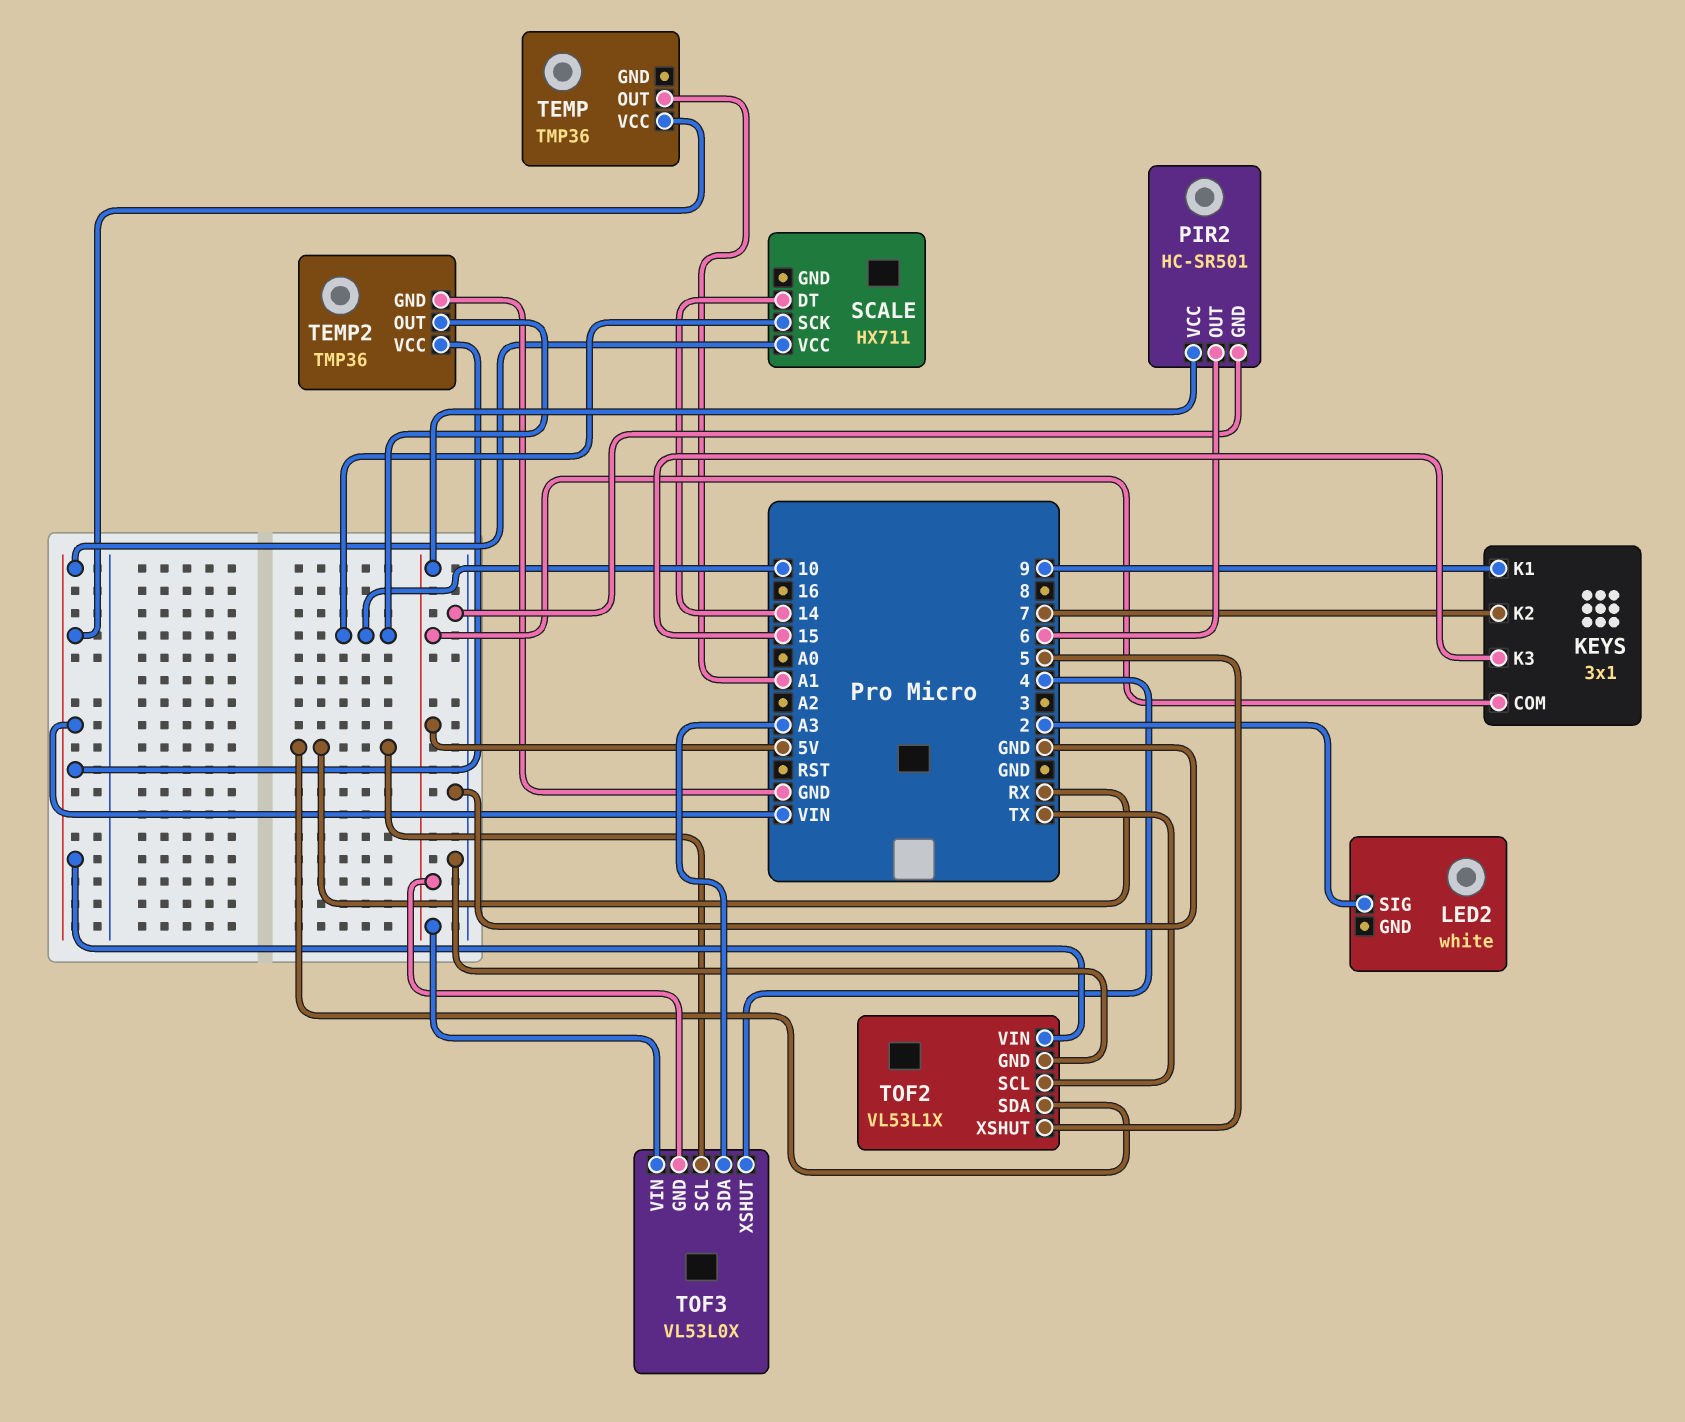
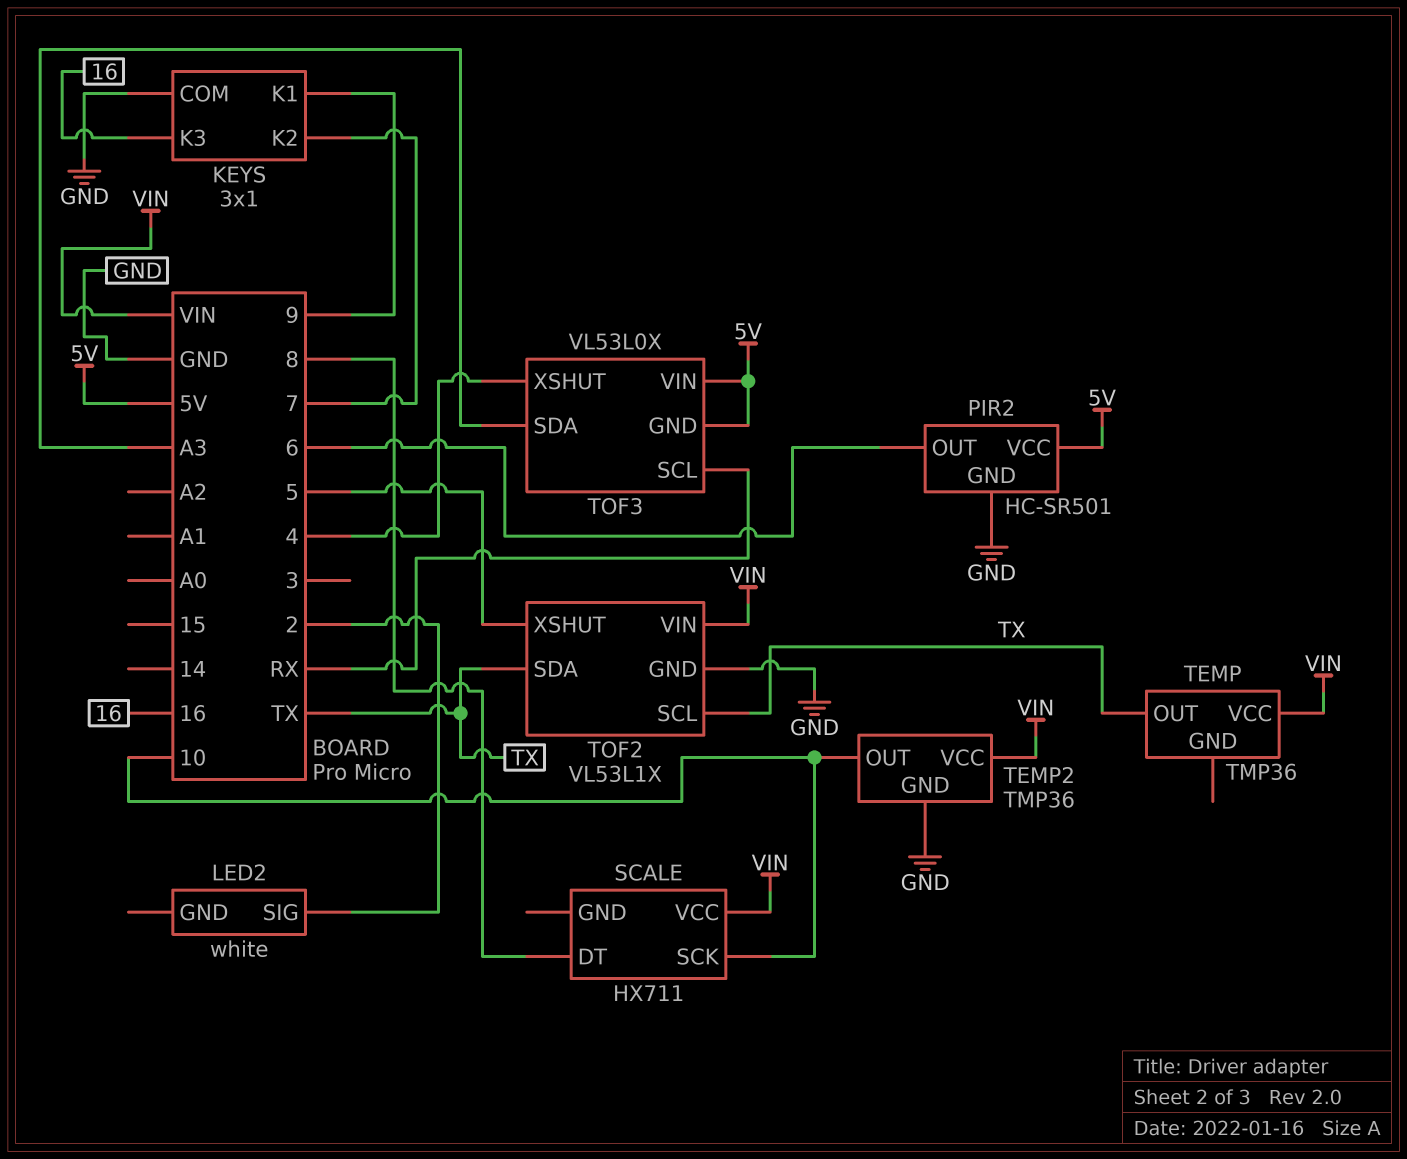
KEYS pin COM: 5V -> GND
KEYS pin K3: 15 -> 16
SCALE pin DT: 14 -> 8
TEMP pin OUT: A1 -> TX
TOF2 pin SDA: RX -> TX

